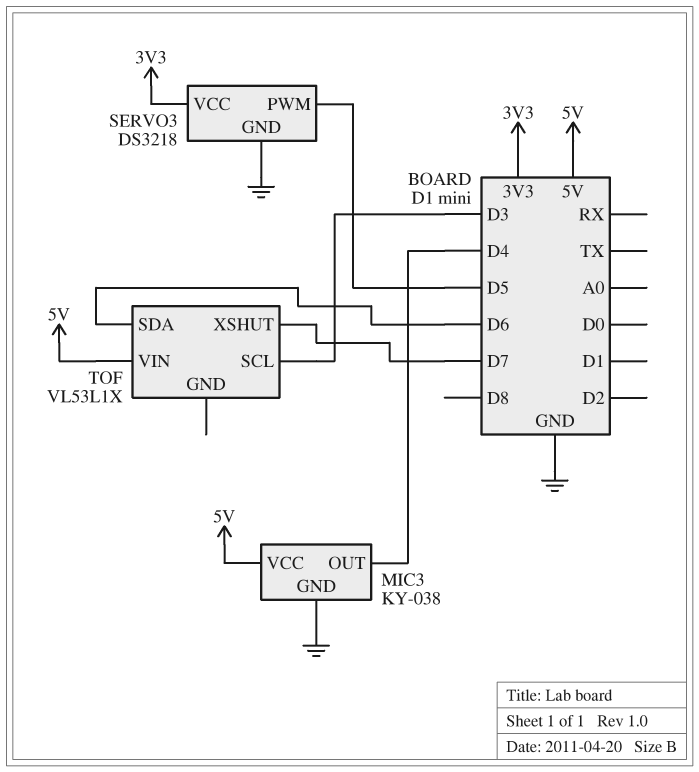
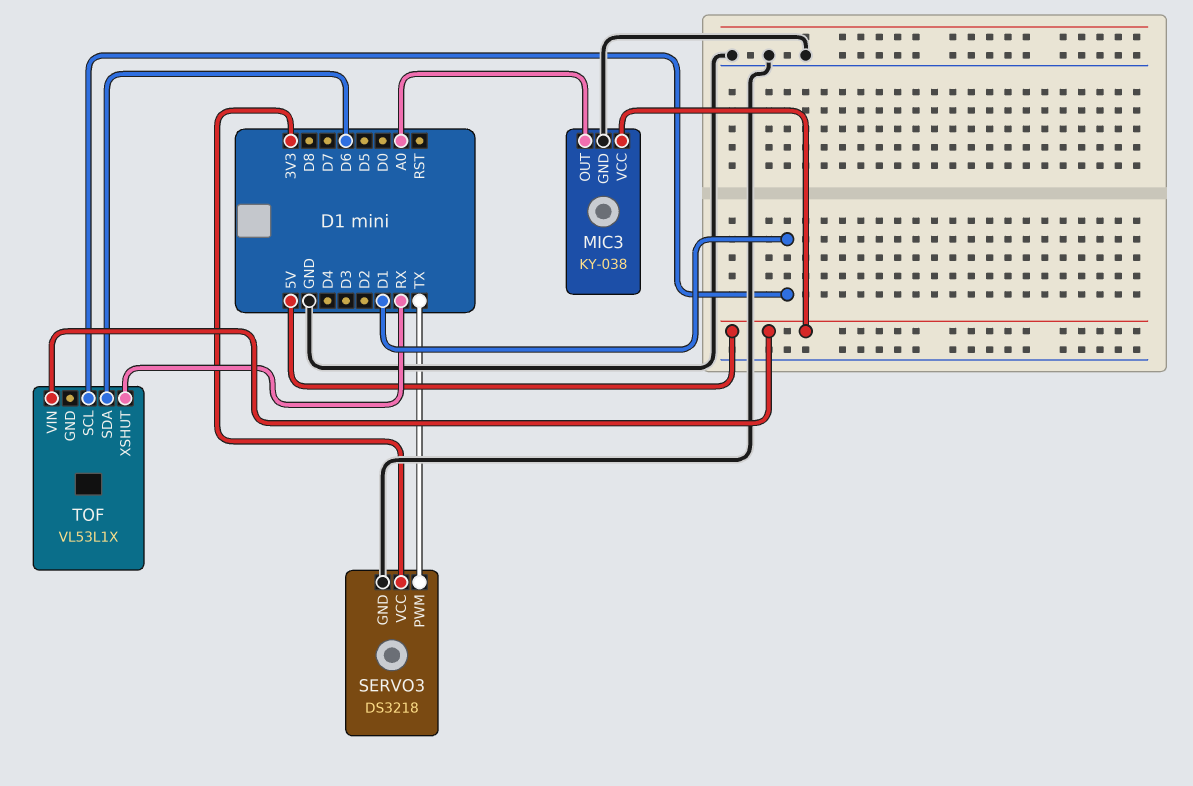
MIC3 pin OUT: D4 -> A0
SERVO3 pin PWM: D5 -> TX
TOF pin SCL: D3 -> D1
TOF pin XSHUT: D7 -> RX

